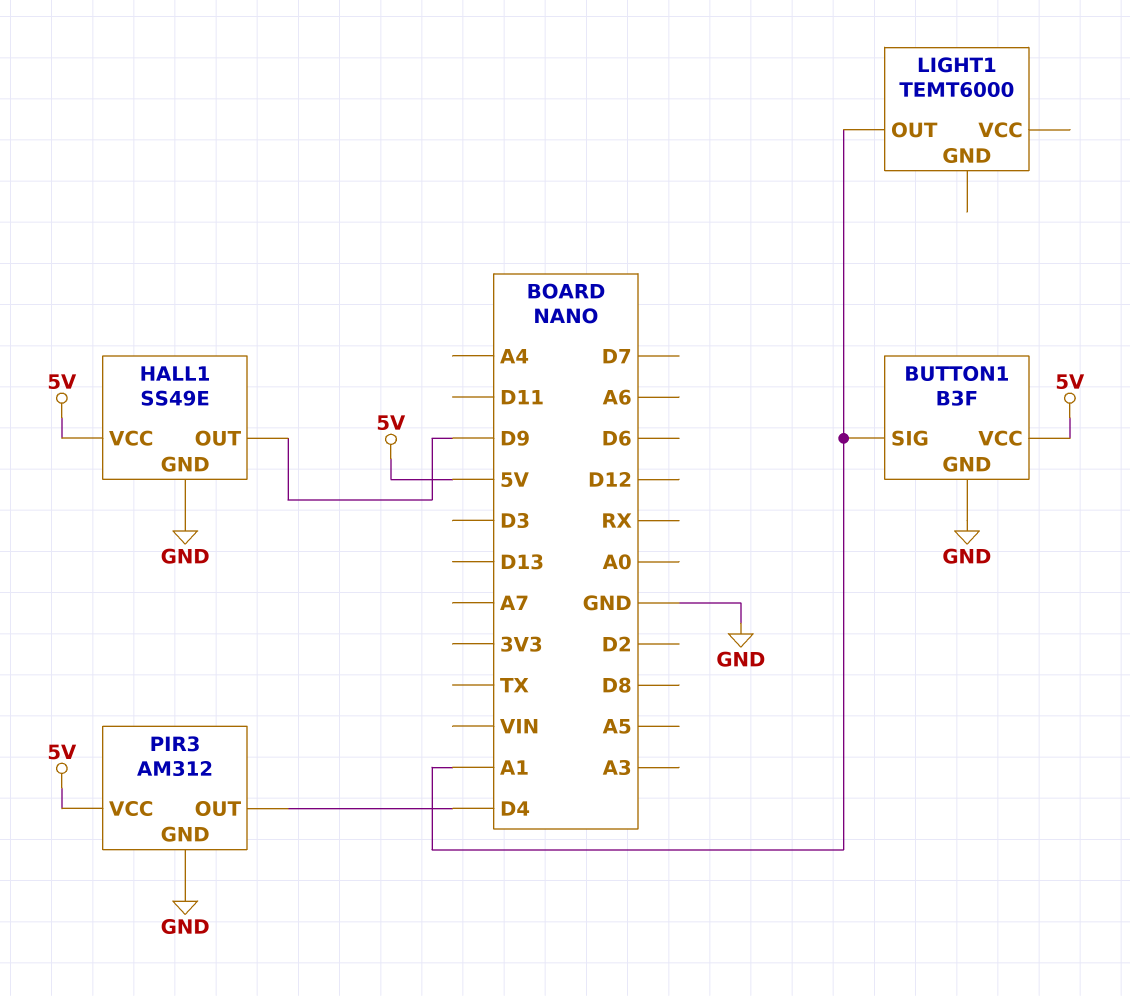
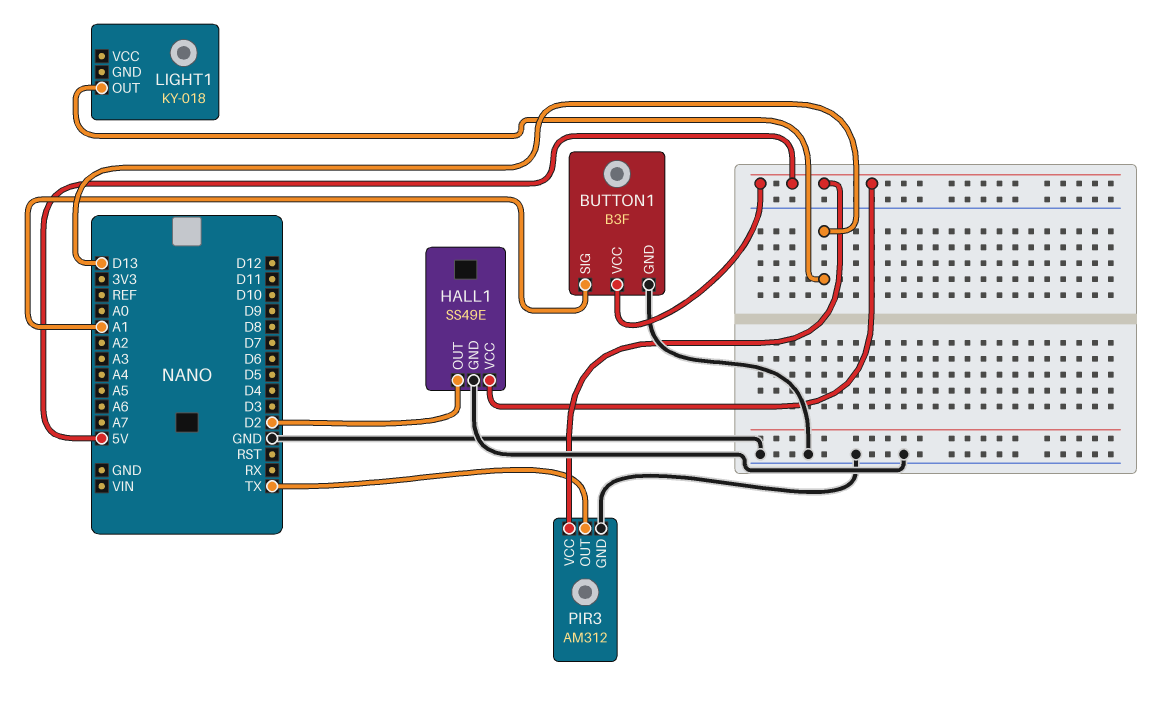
HALL1 pin OUT: D9 -> D2
LIGHT1: TEMT6000 -> KY-018
LIGHT1 pin OUT: A1 -> D13
PIR3 pin OUT: D4 -> TX

